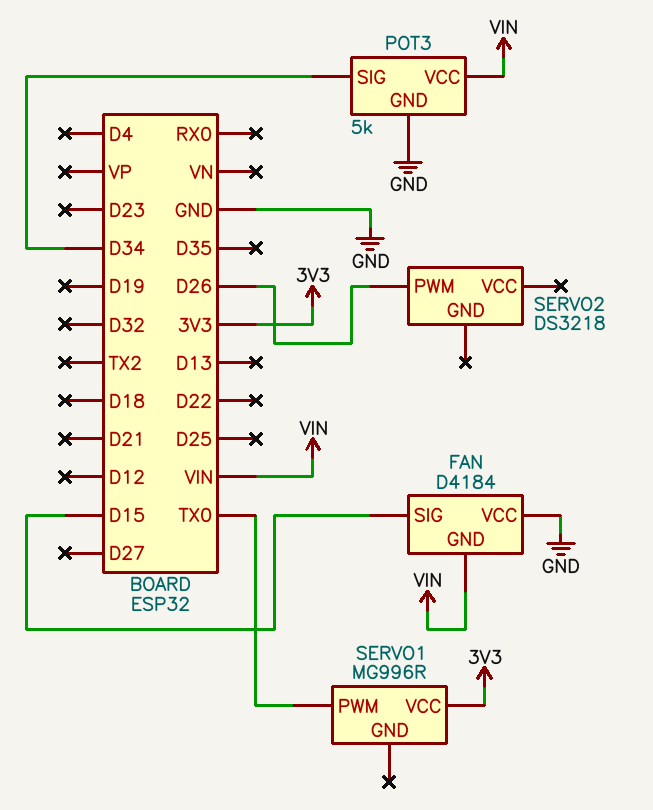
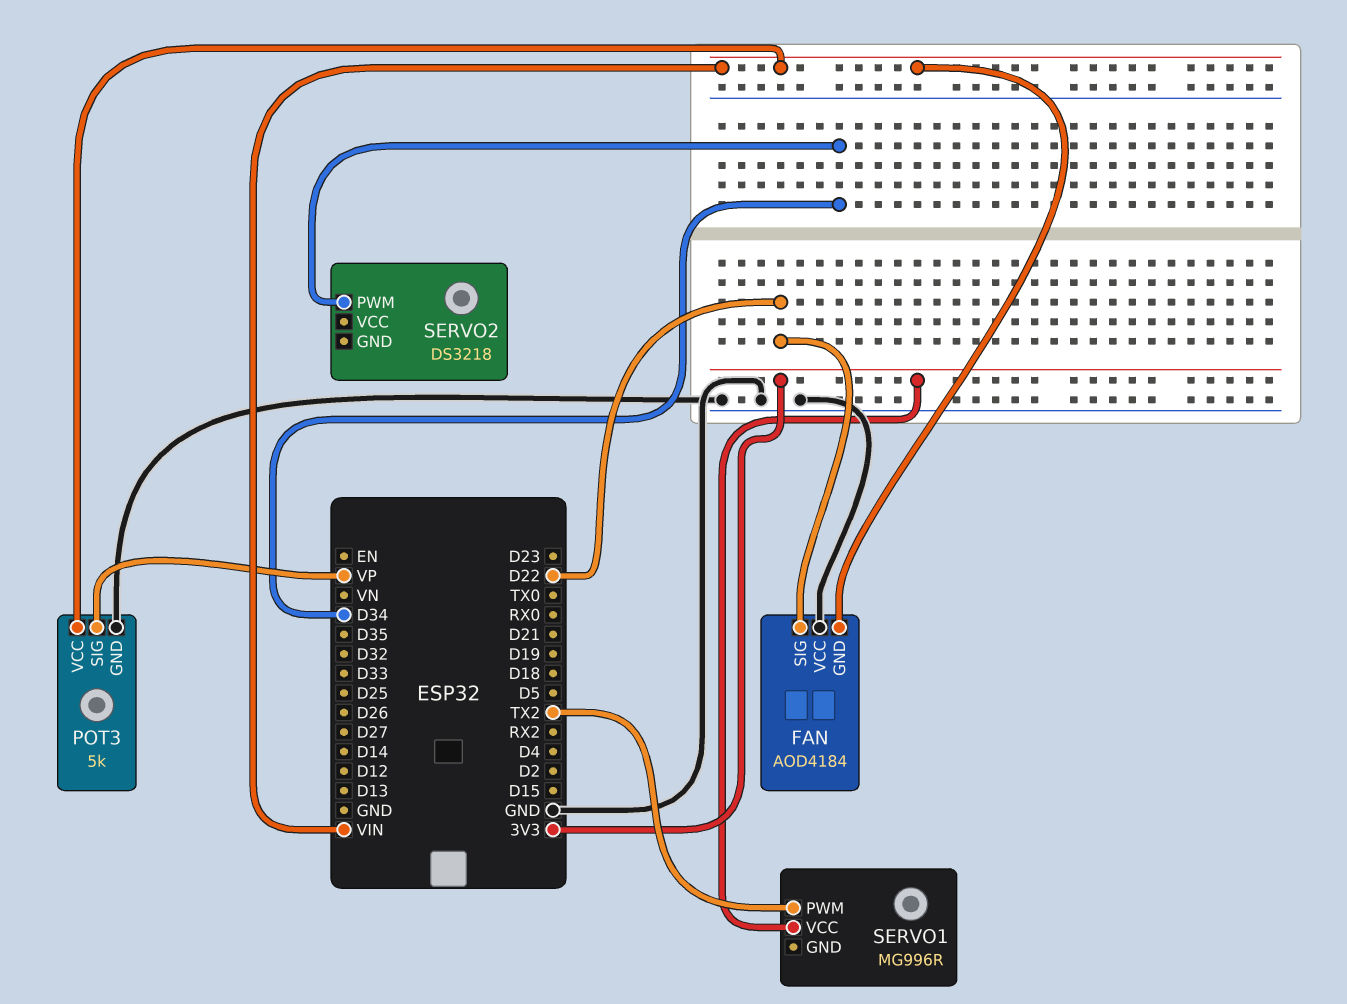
FAN: D4184 -> AOD4184
FAN pin SIG: D15 -> D22
POT3 pin SIG: D34 -> VP
SERVO1 pin PWM: TX0 -> TX2
SERVO2 pin PWM: D26 -> D34

